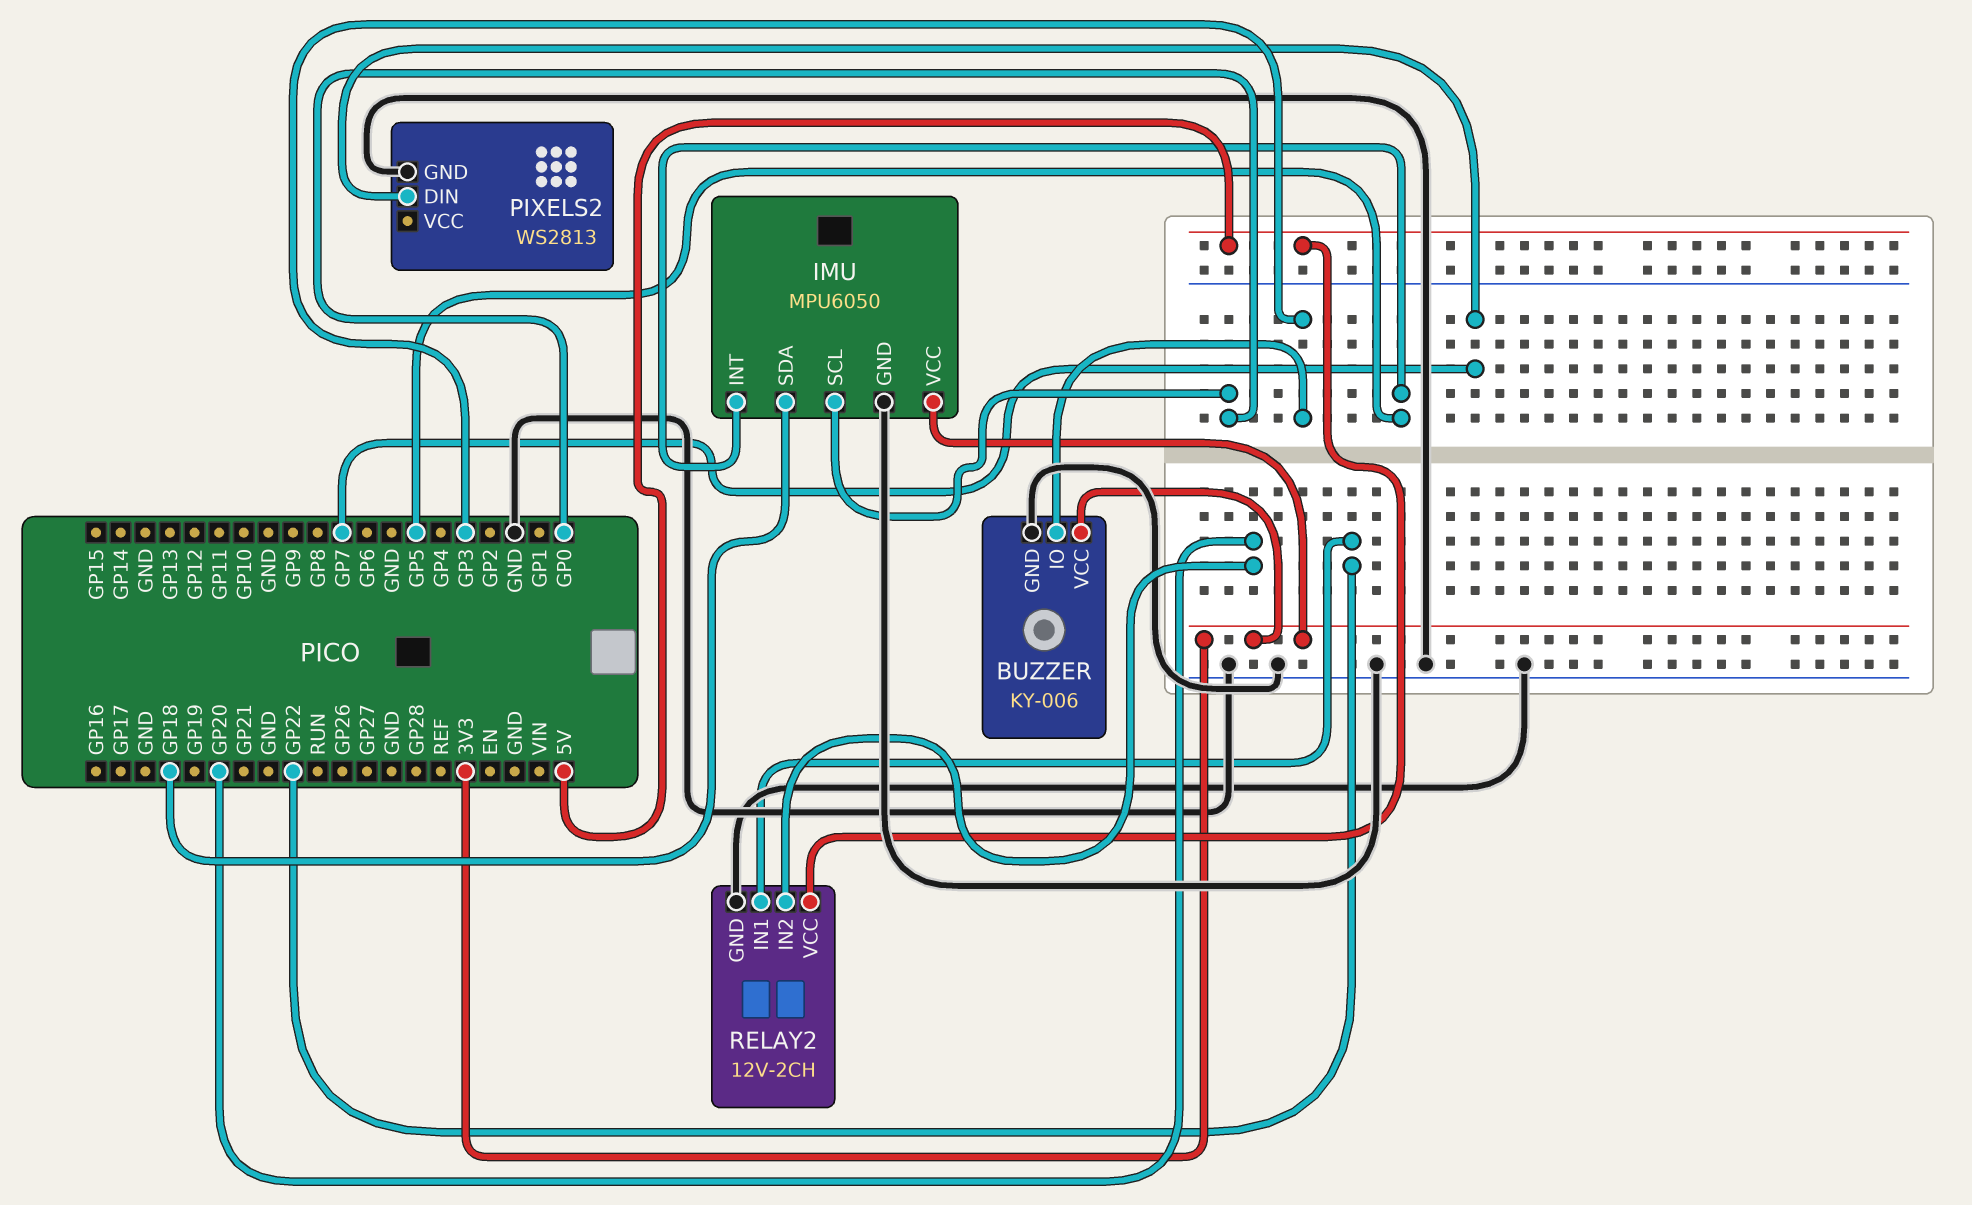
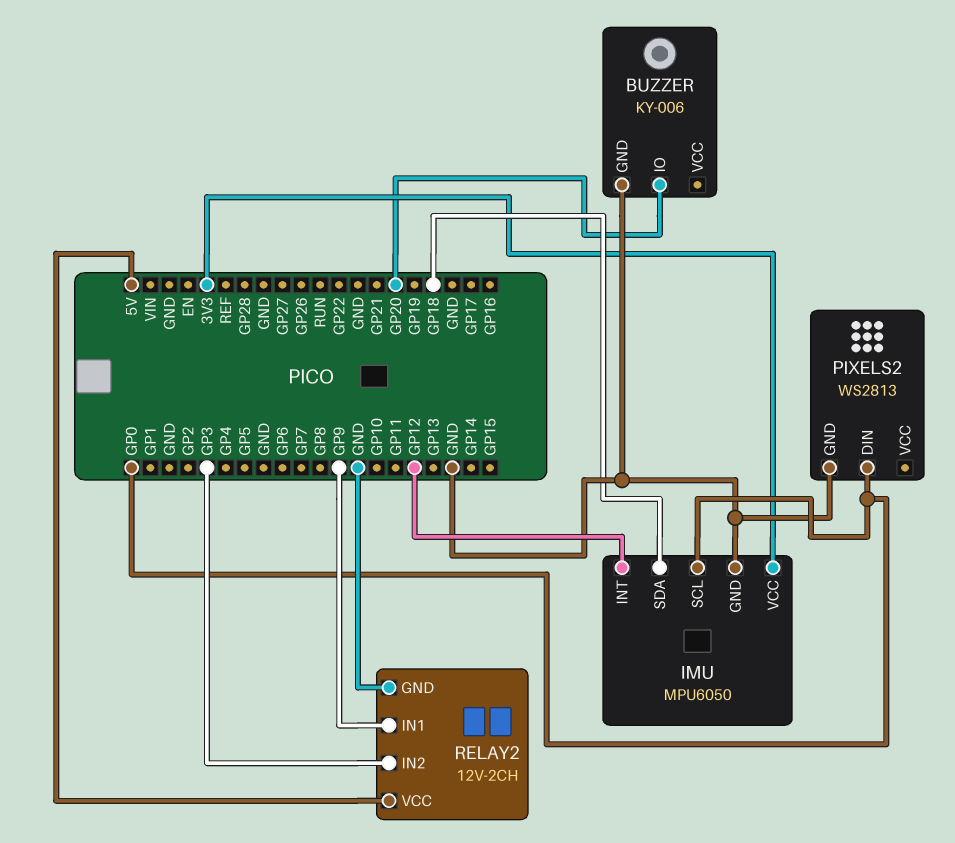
BUZZER pin IO: GP3 -> GP20
BUZZER pin VCC: 3V3 -> none
IMU pin INT: GP5 -> GP12
PIXELS2 pin DIN: GP7 -> GP0
RELAY2 pin IN1: GP22 -> GP9
RELAY2 pin IN2: GP20 -> GP3

